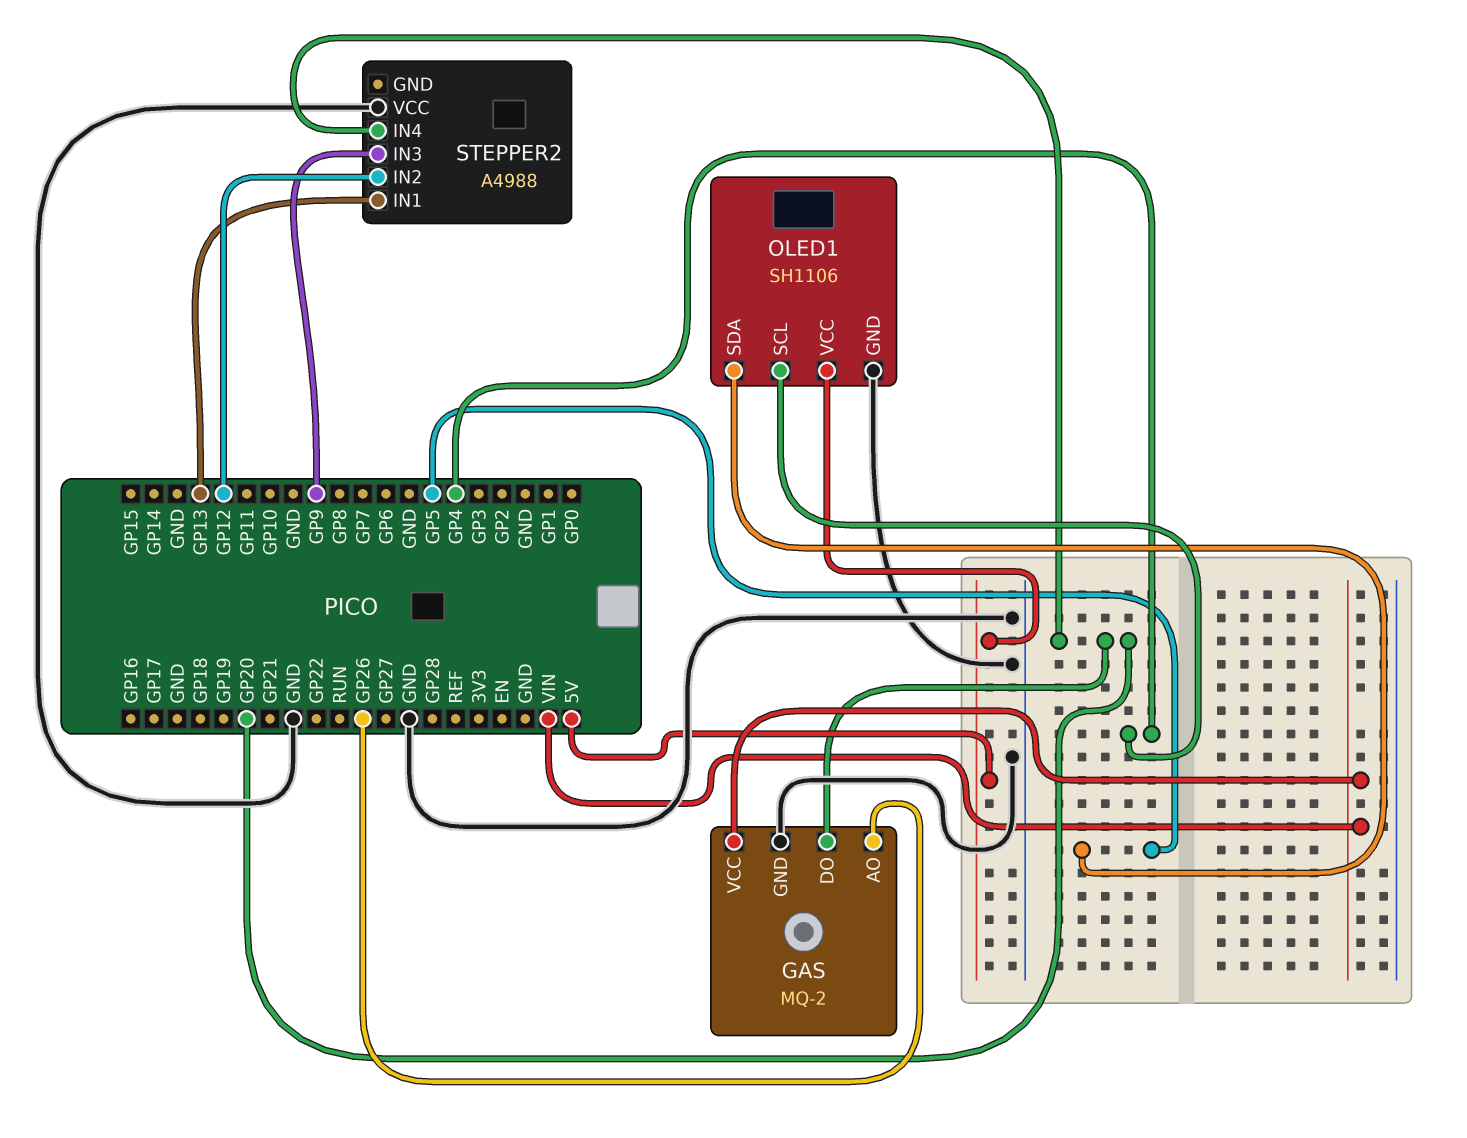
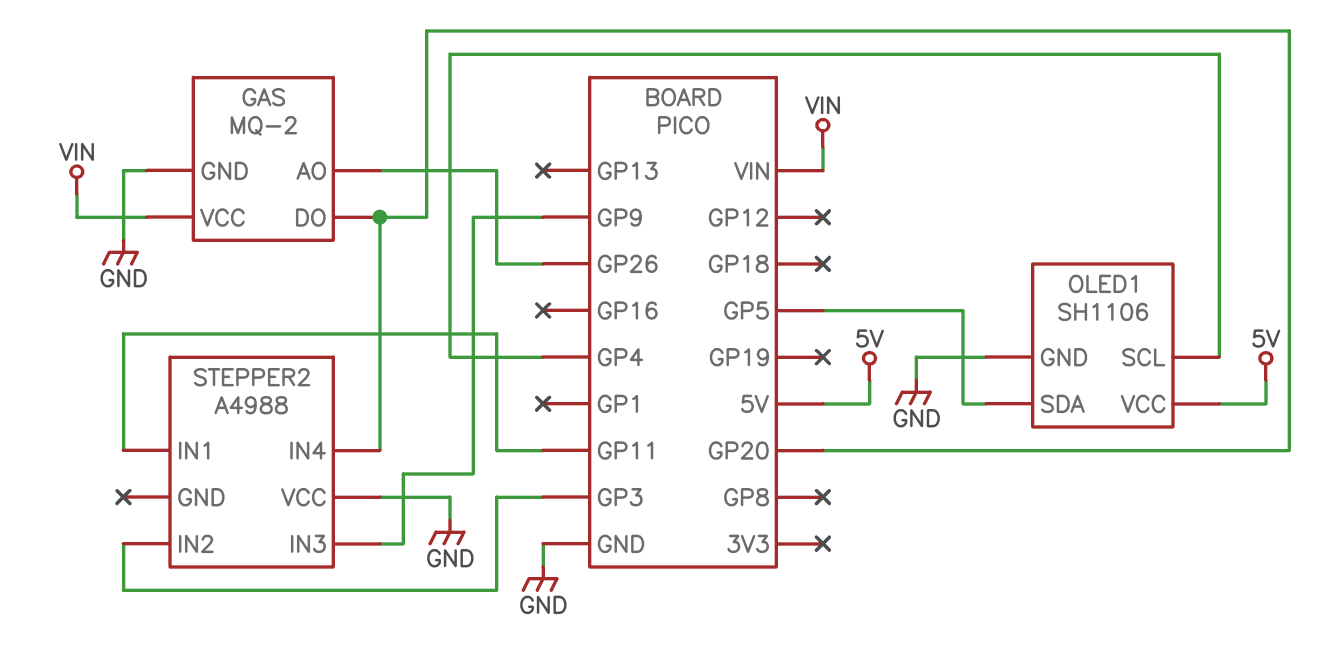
STEPPER2 pin IN1: GP13 -> GP11
STEPPER2 pin IN2: GP12 -> GP3

